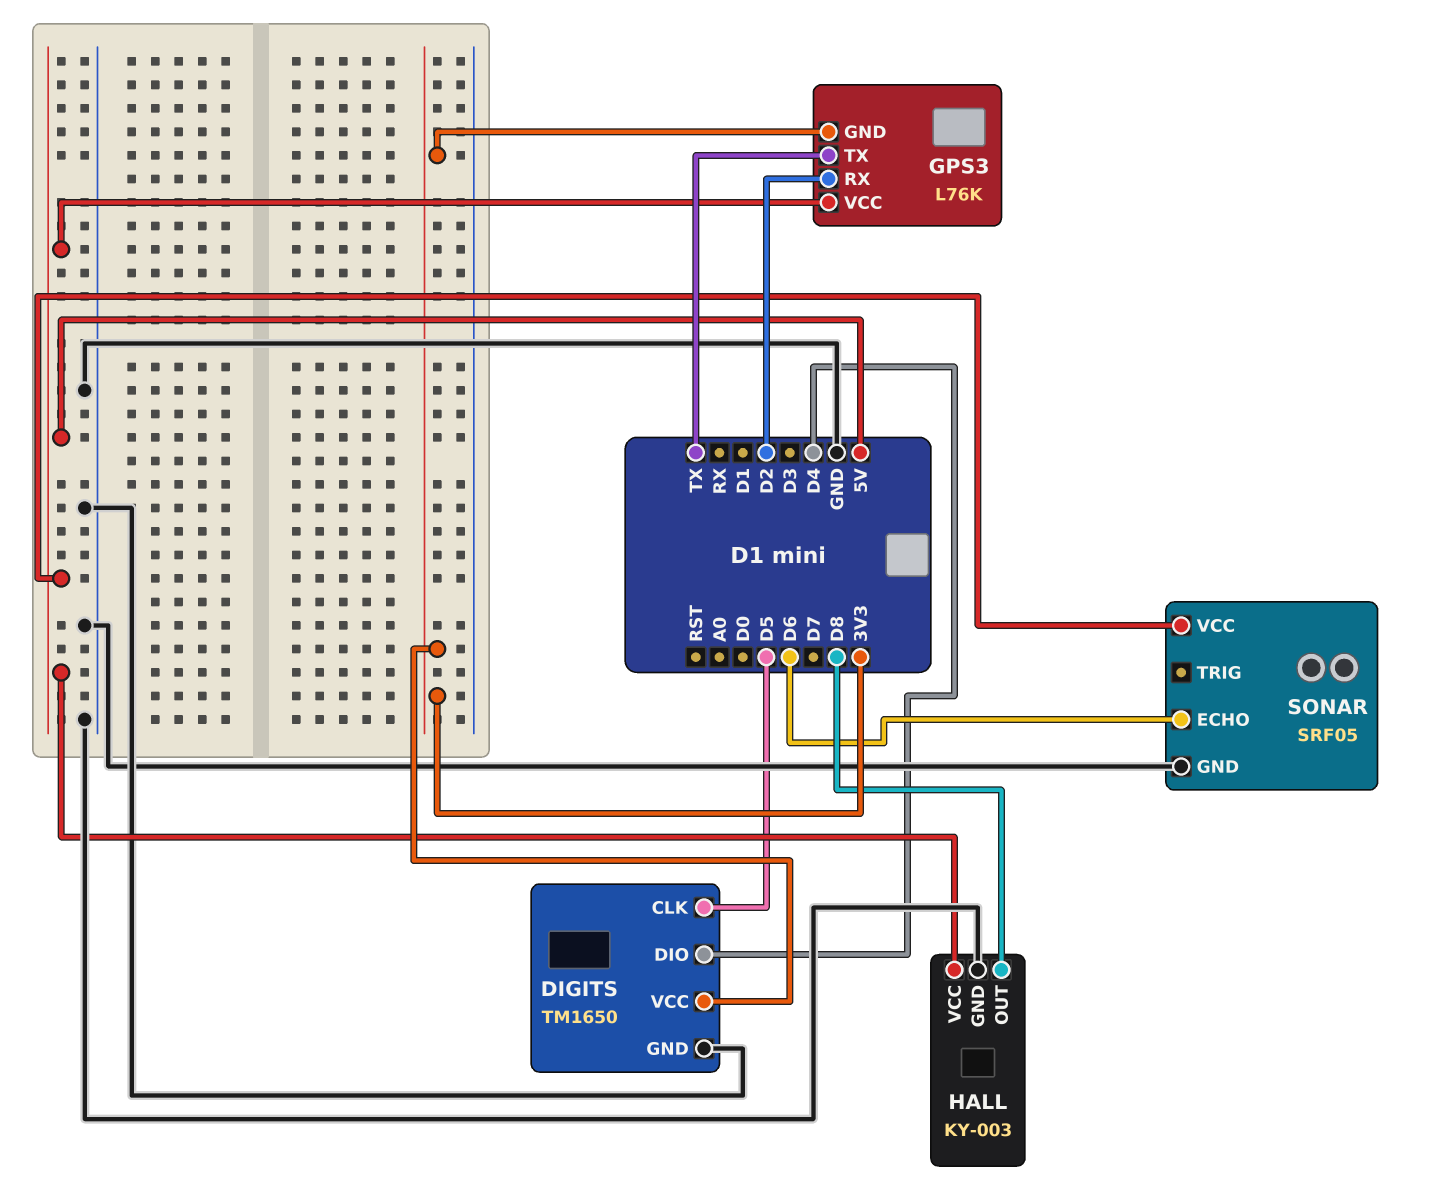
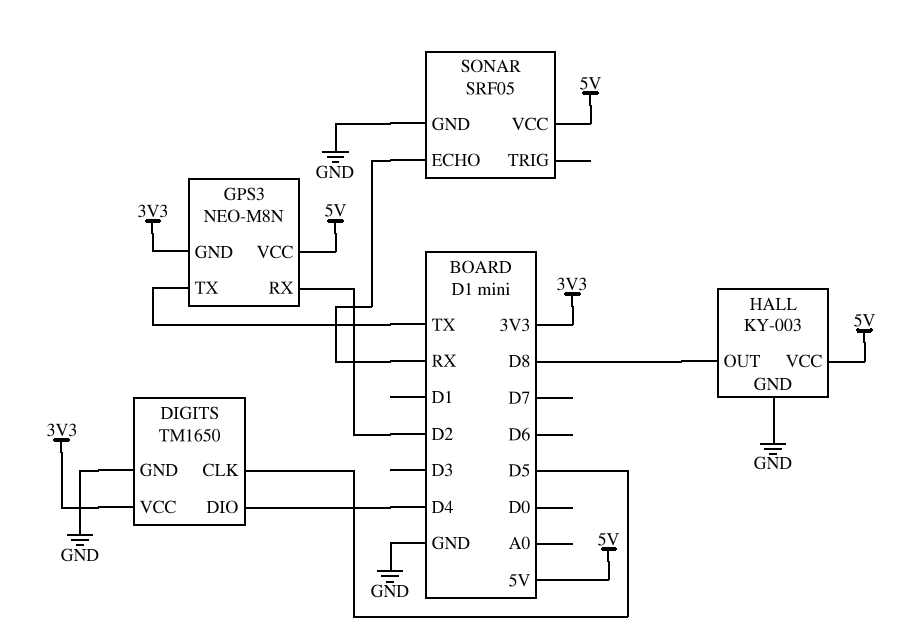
GPS3: L76K -> NEO-M8N
SONAR pin ECHO: D6 -> RX

